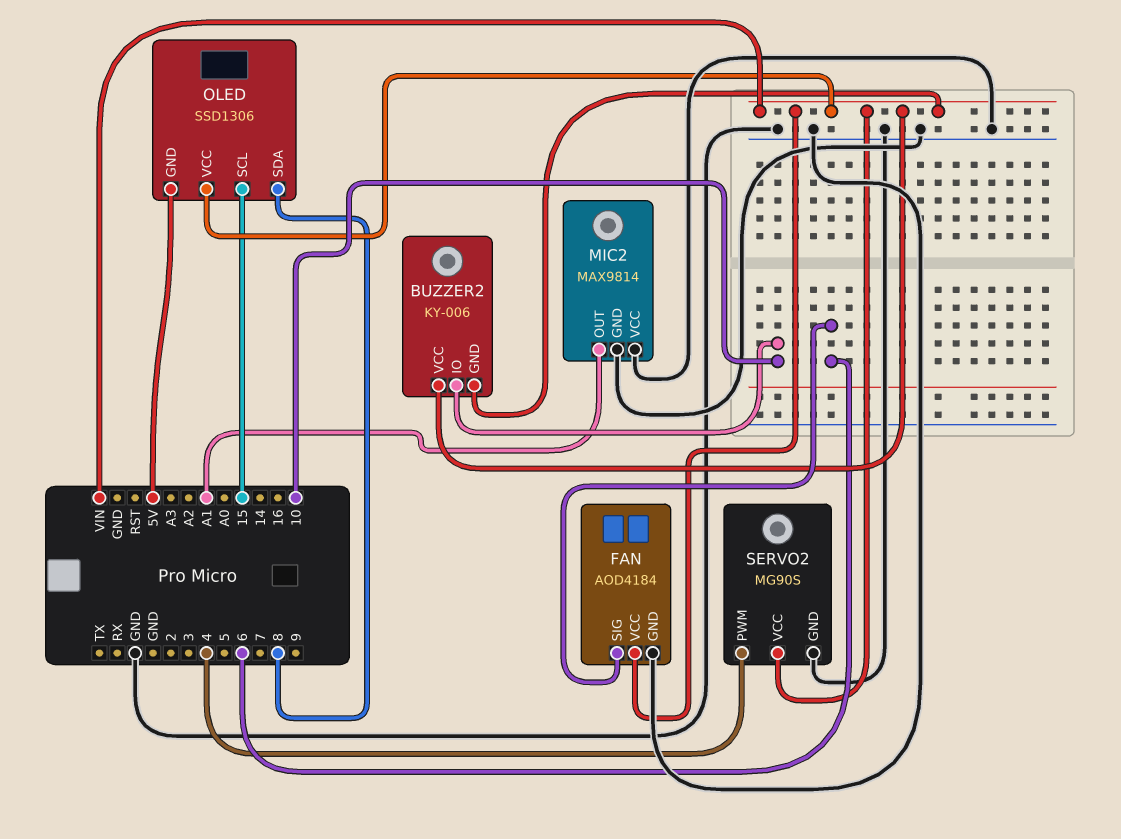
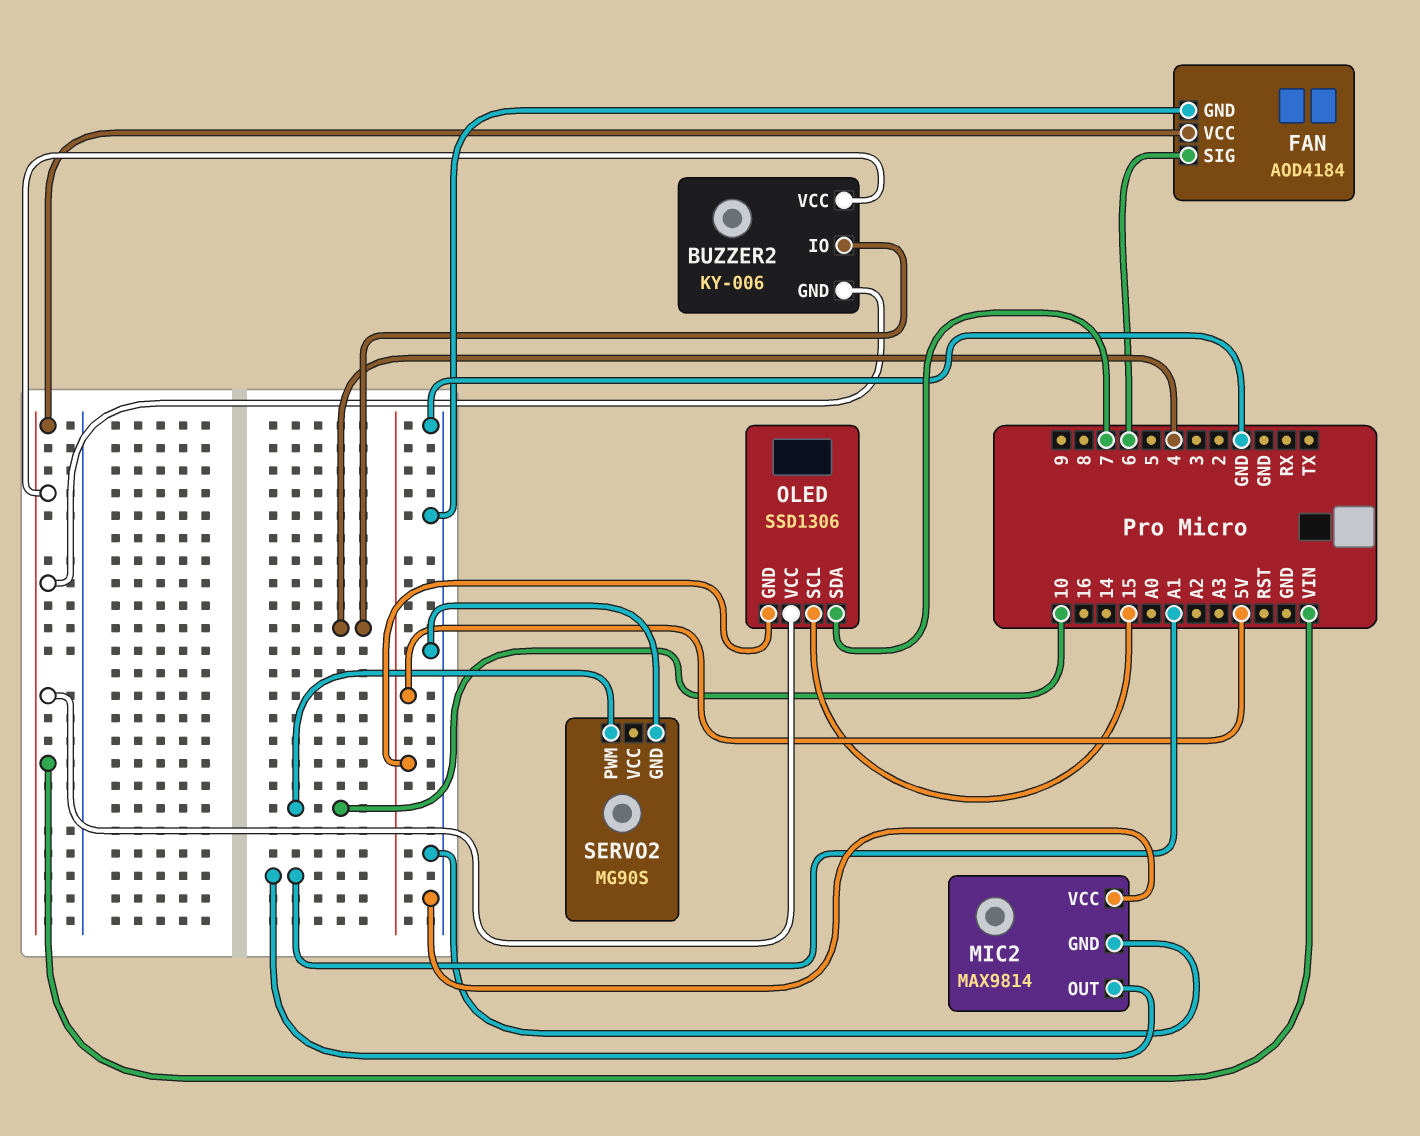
BUZZER2 pin IO: 10 -> 4
OLED pin SDA: 8 -> 7
SERVO2 pin PWM: 4 -> 10
SERVO2 pin VCC: VIN -> none

